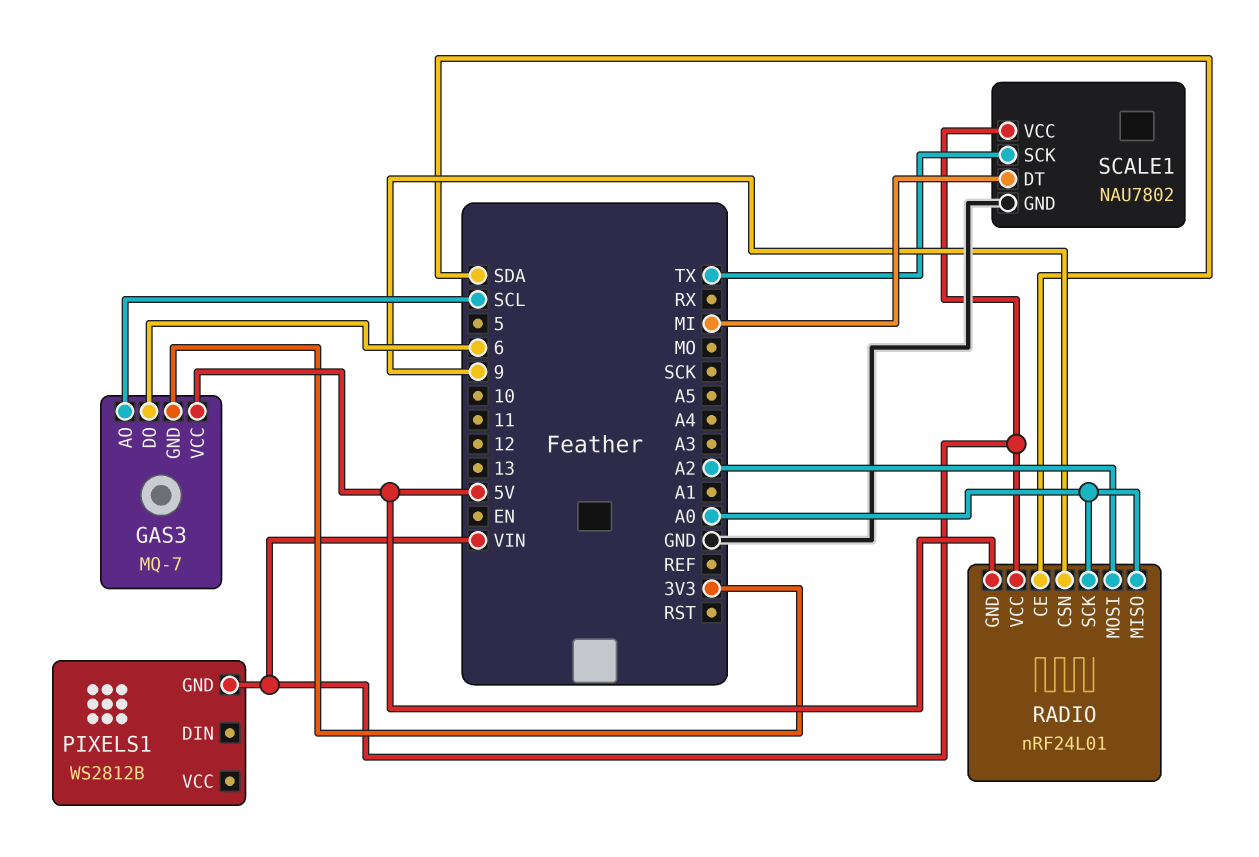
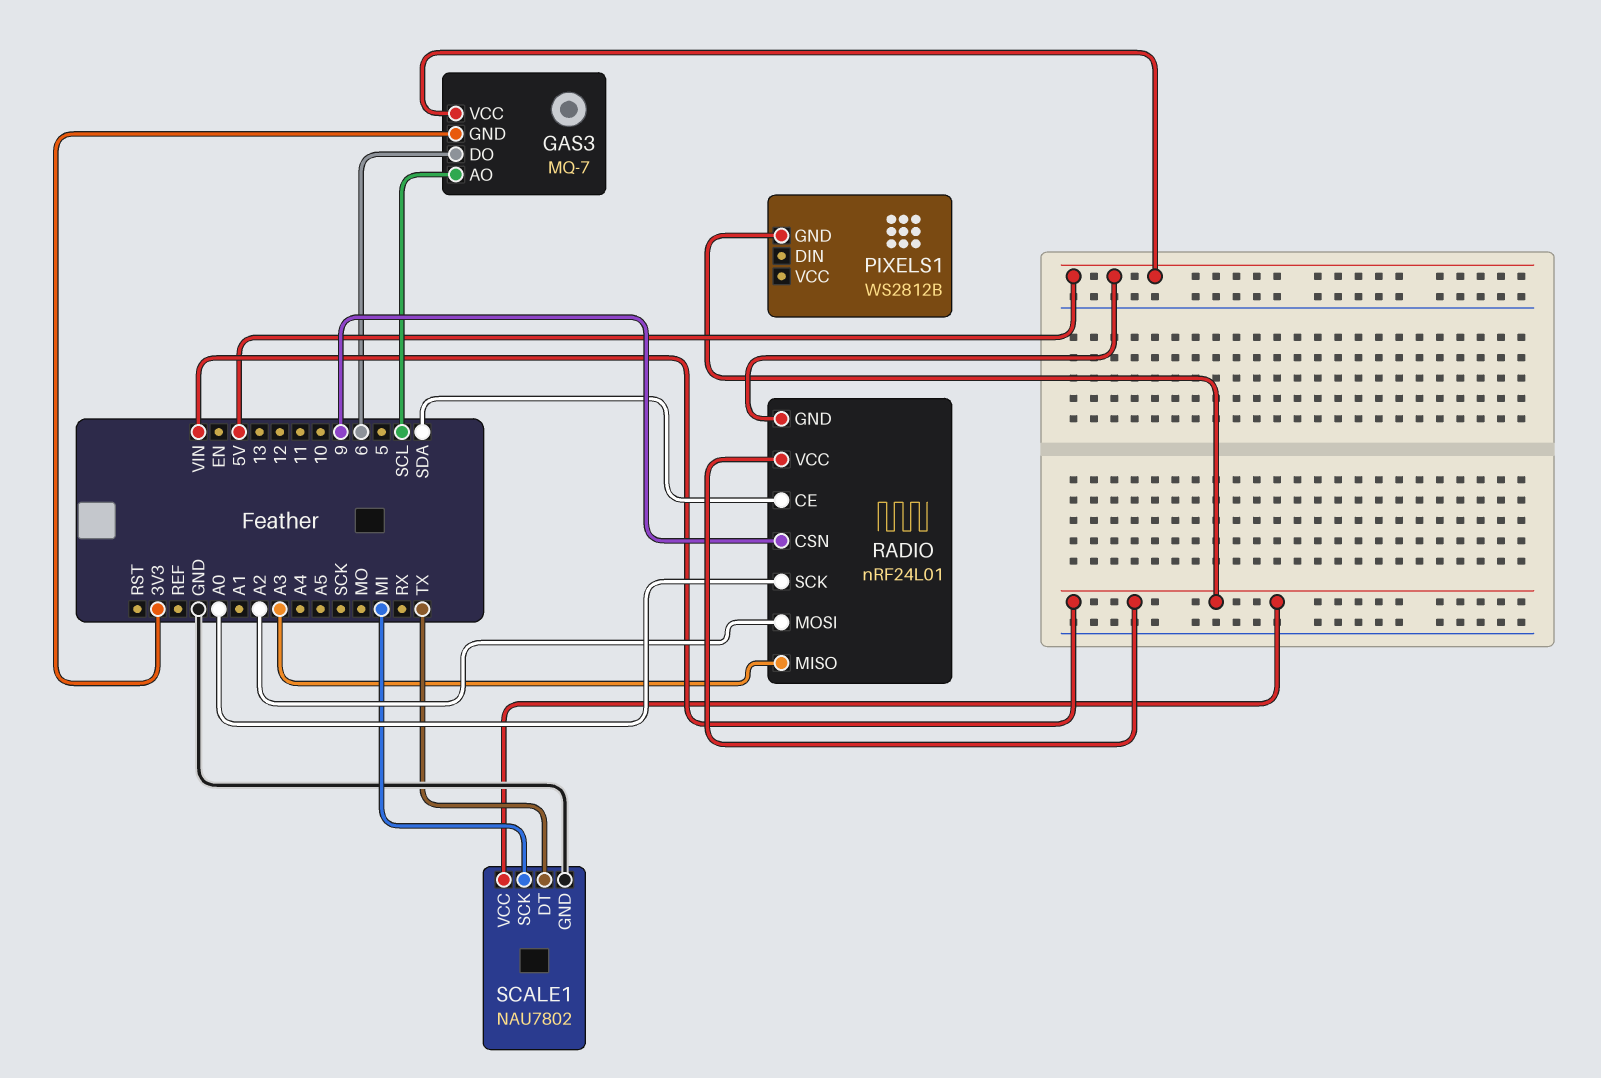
RADIO pin MISO: A0 -> A3
SCALE1 pin DT: MI -> TX
SCALE1 pin SCK: TX -> MI

